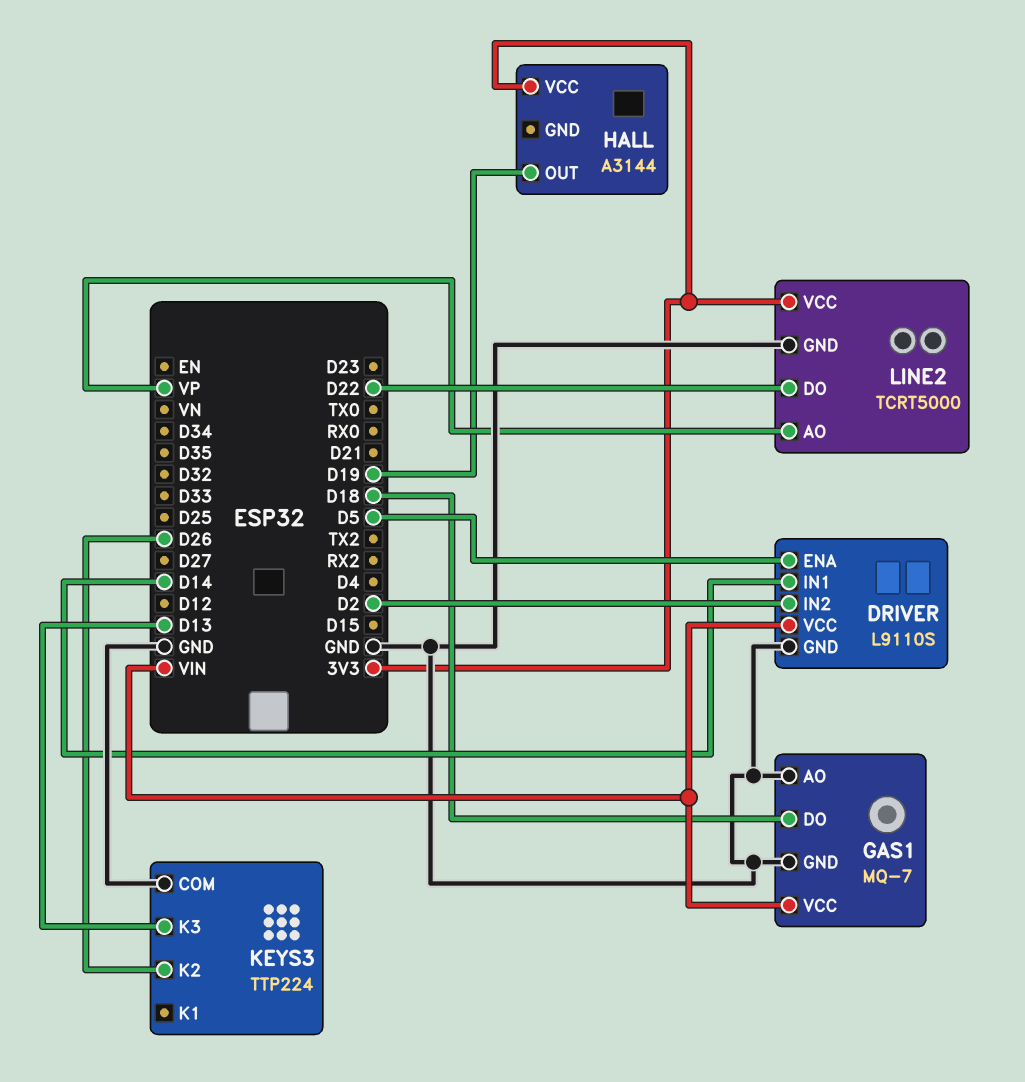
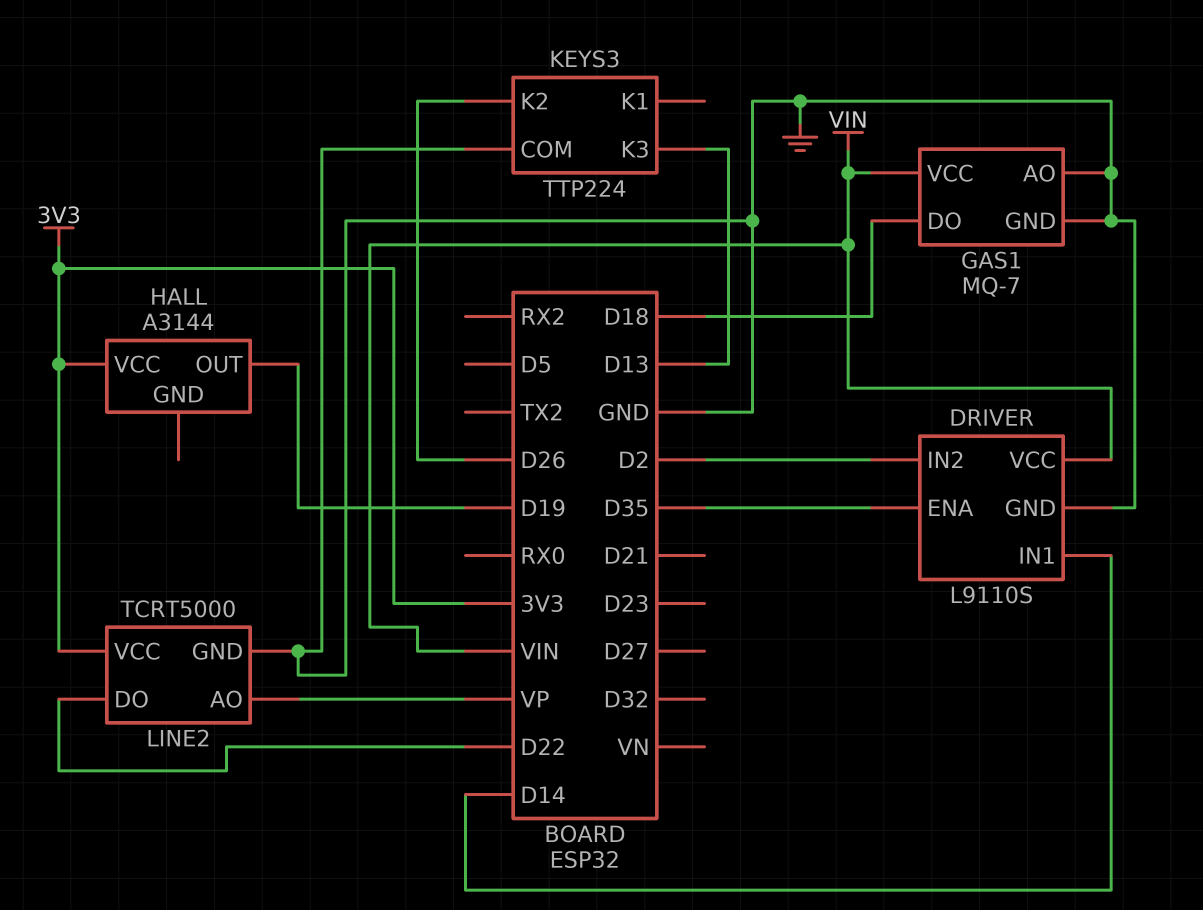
DRIVER pin ENA: D5 -> D35

